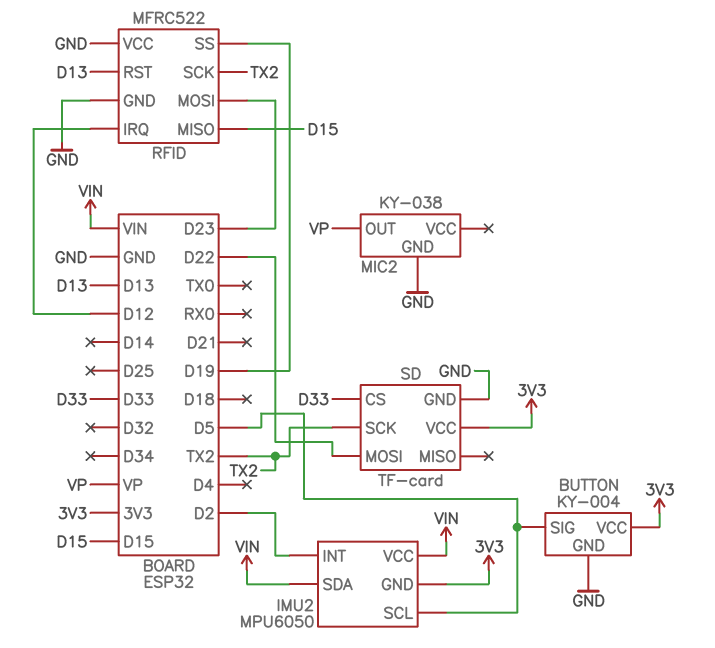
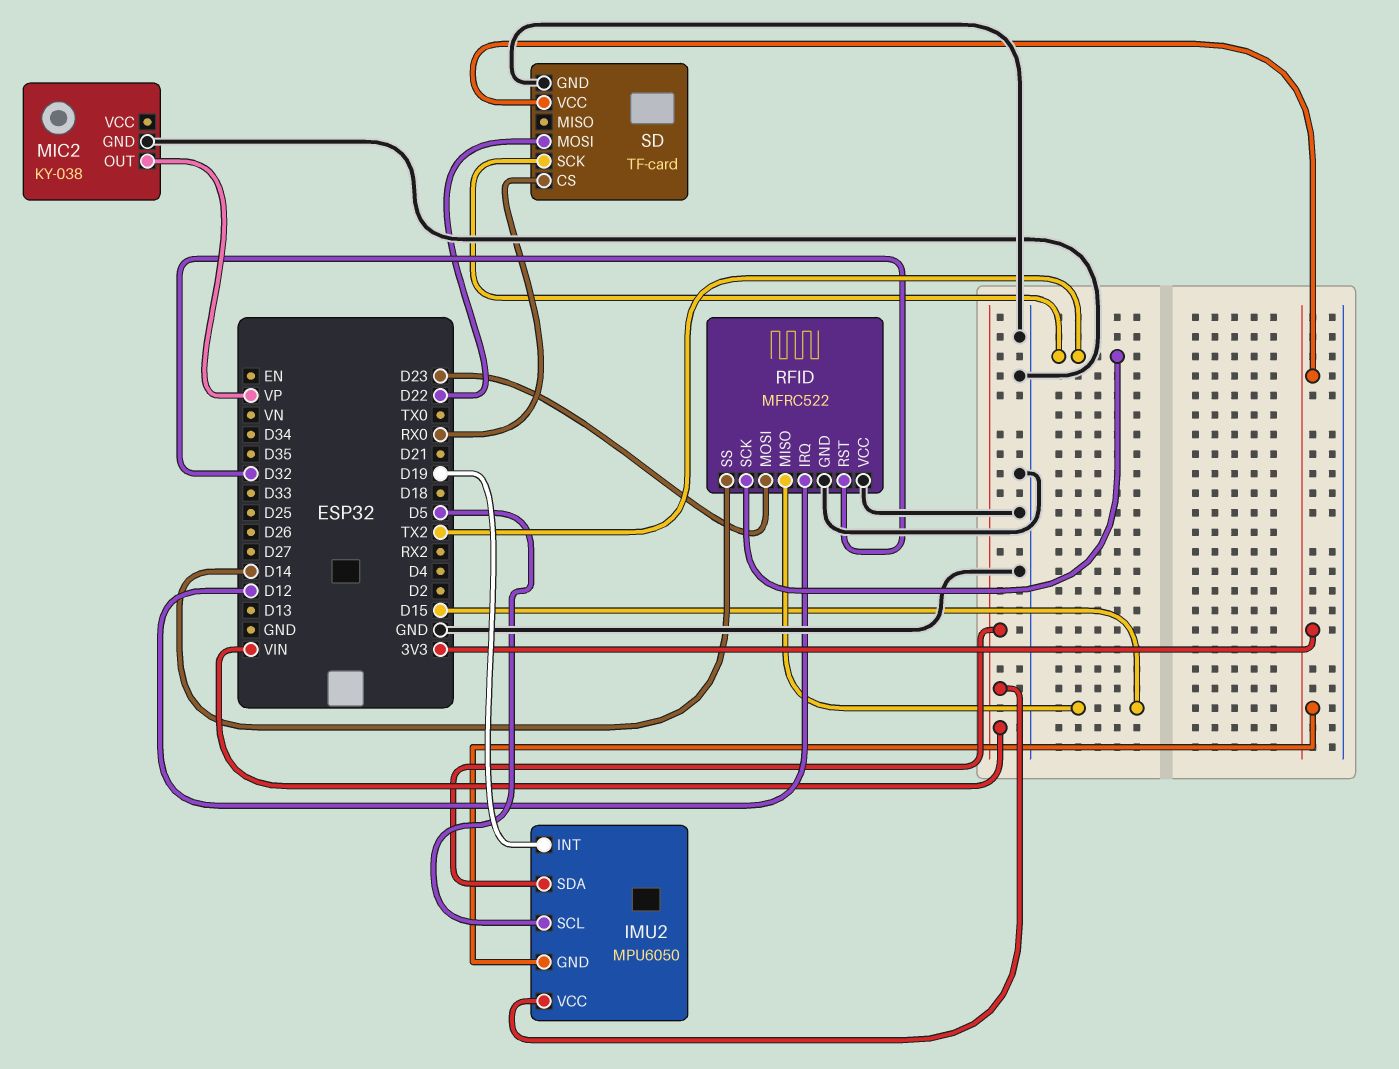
BUTTON: KY-004 -> none
BUTTON pin GND: GND -> none
BUTTON pin SIG: D5 -> none
BUTTON pin VCC: 3V3 -> none
IMU2 pin INT: D2 -> D19
RFID pin RST: D13 -> D32
RFID pin SS: D19 -> D14
SD pin CS: D33 -> RX0

